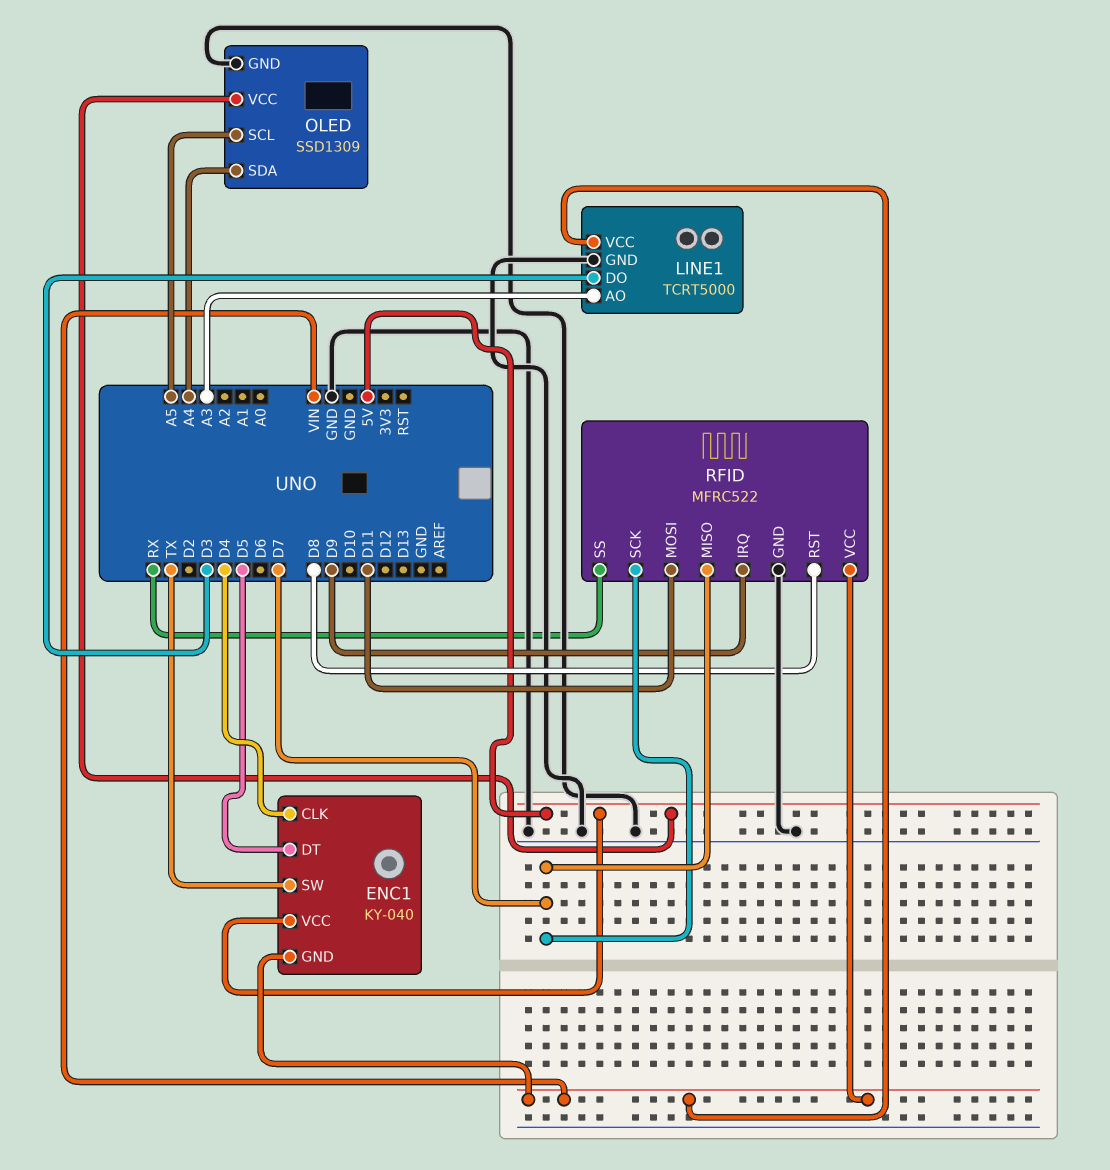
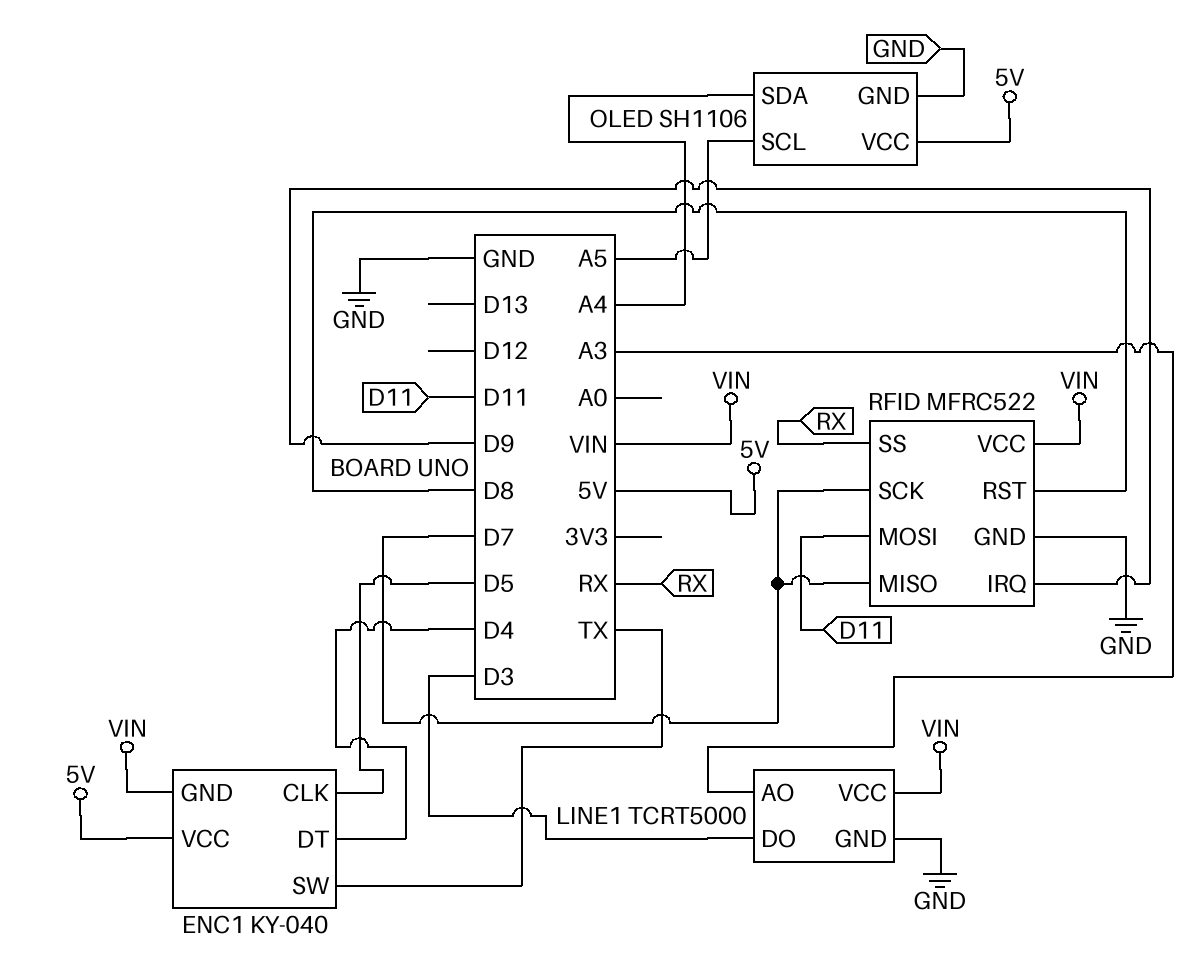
ENC1 pin CLK: D4 -> D5
ENC1 pin DT: D5 -> D4
OLED: SSD1309 -> SH1106

